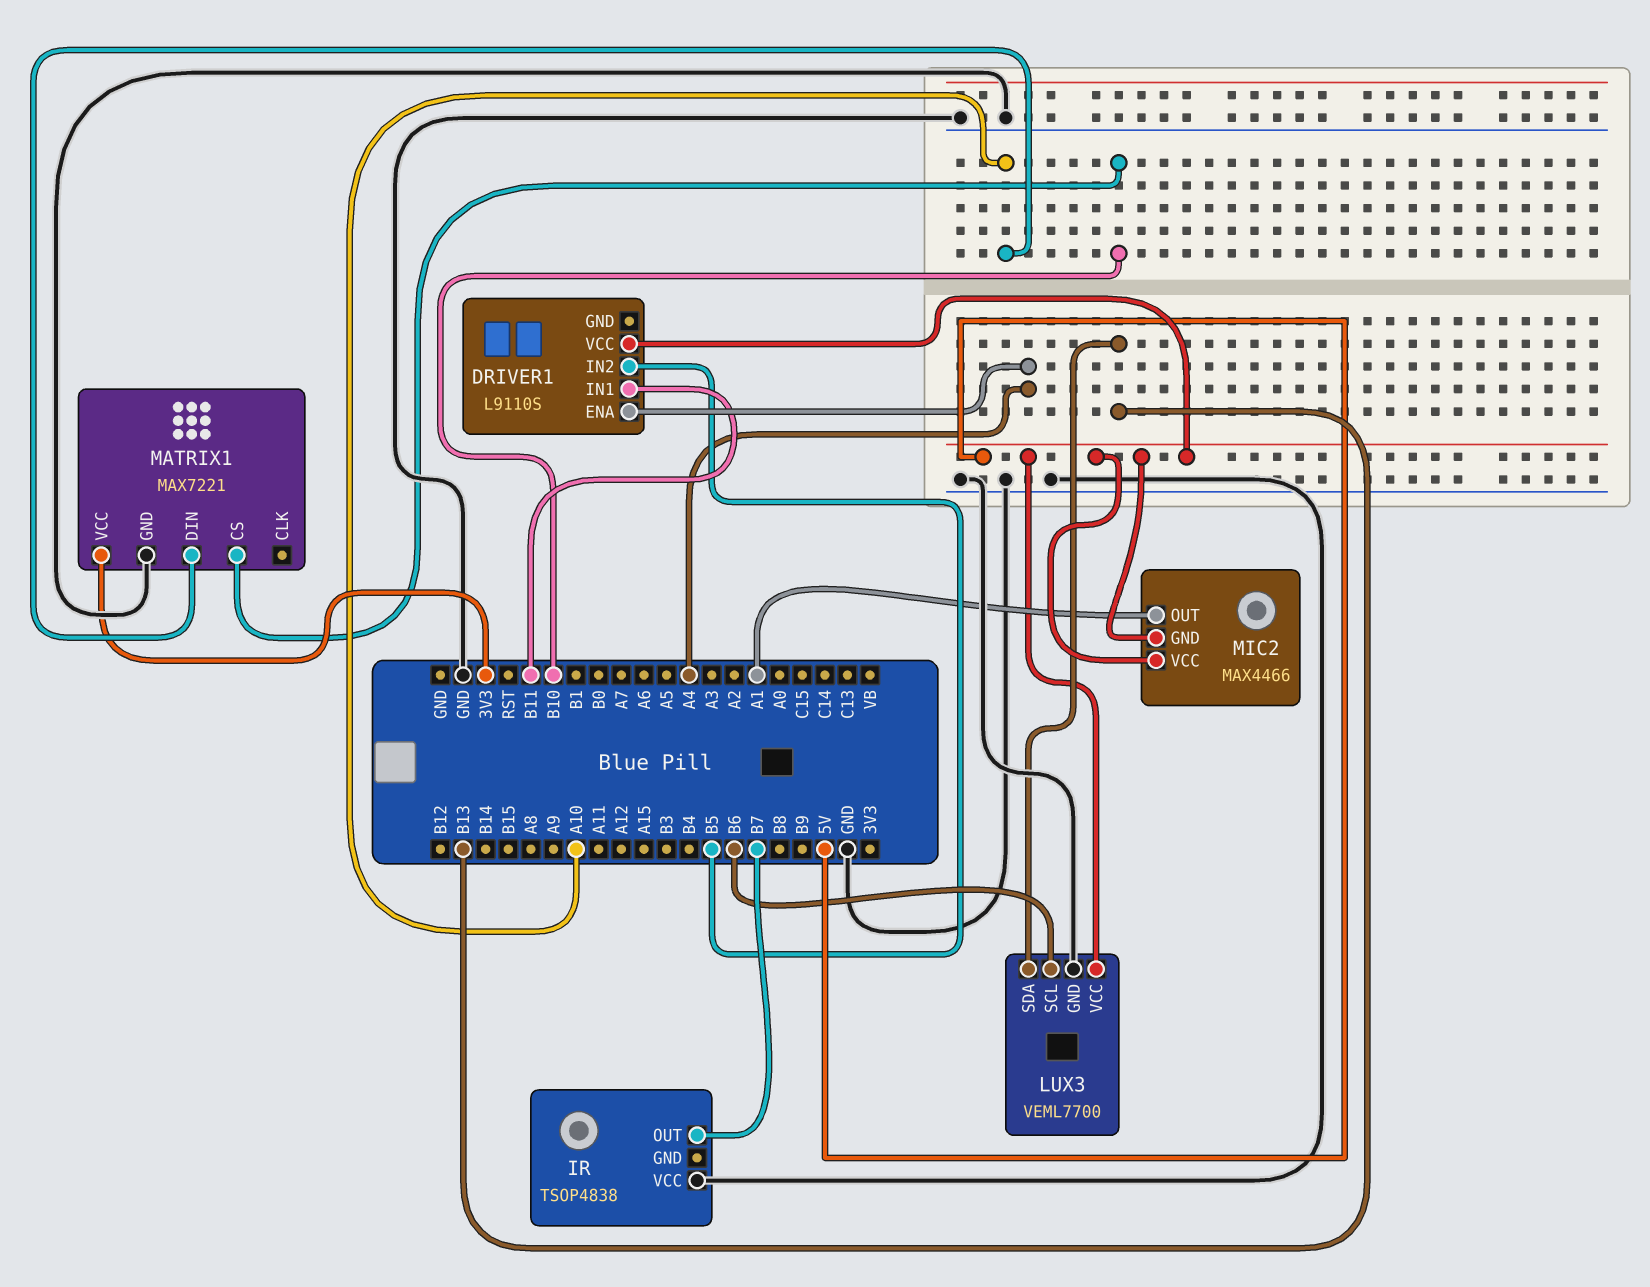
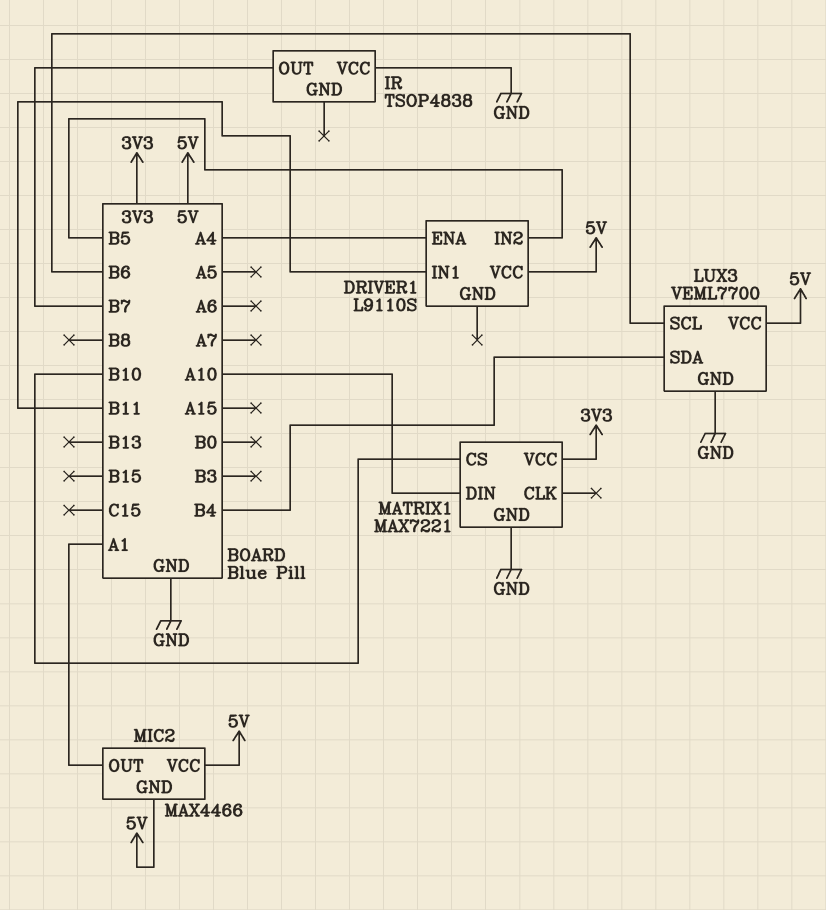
LUX3 pin SDA: B13 -> B4

